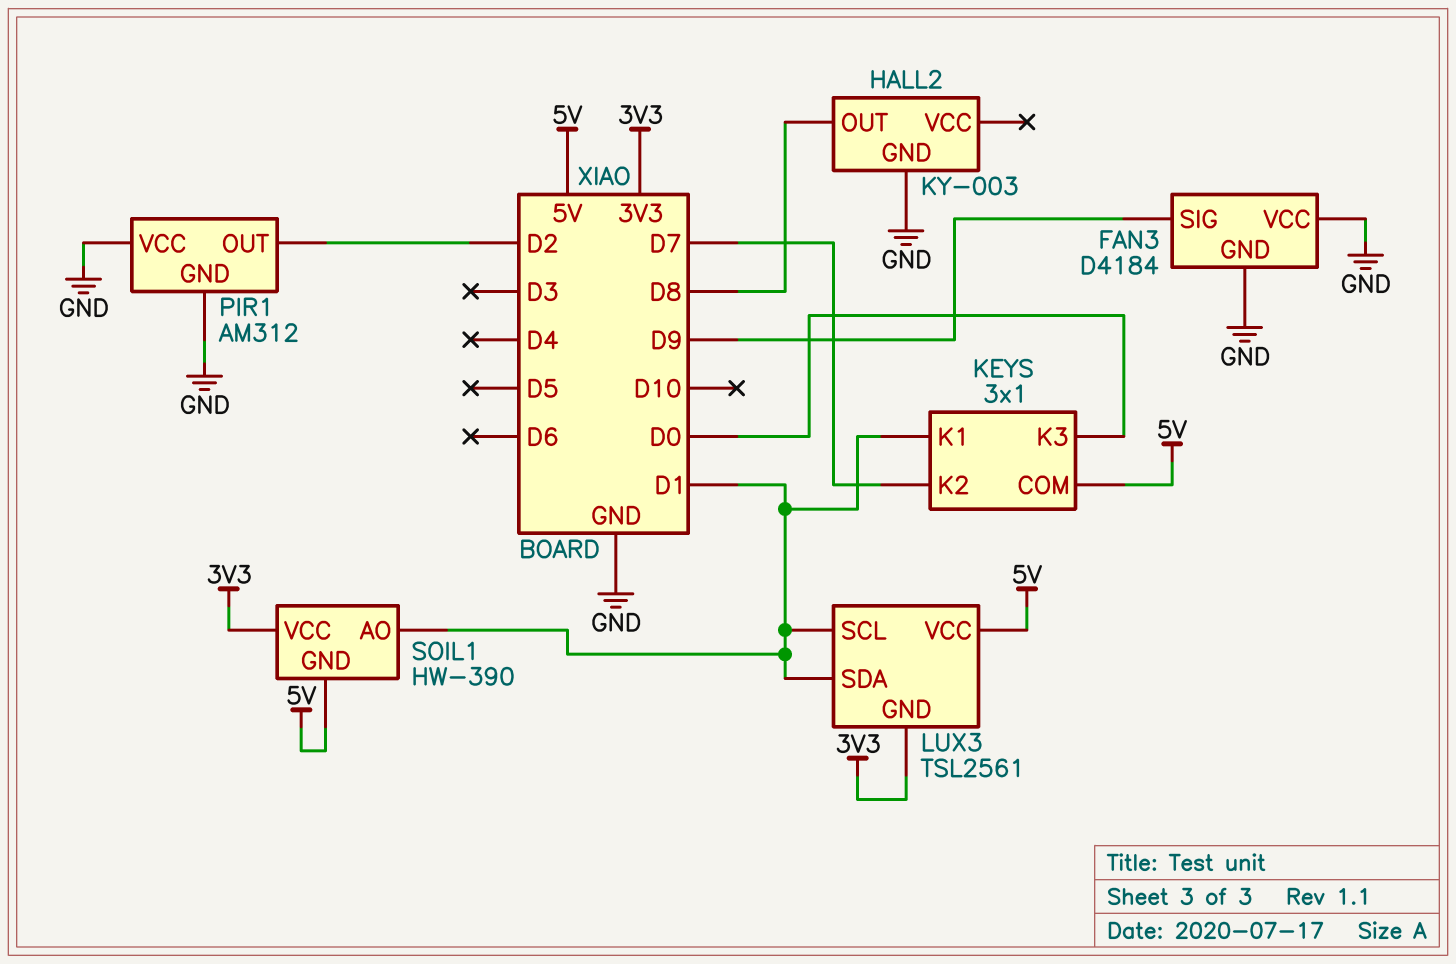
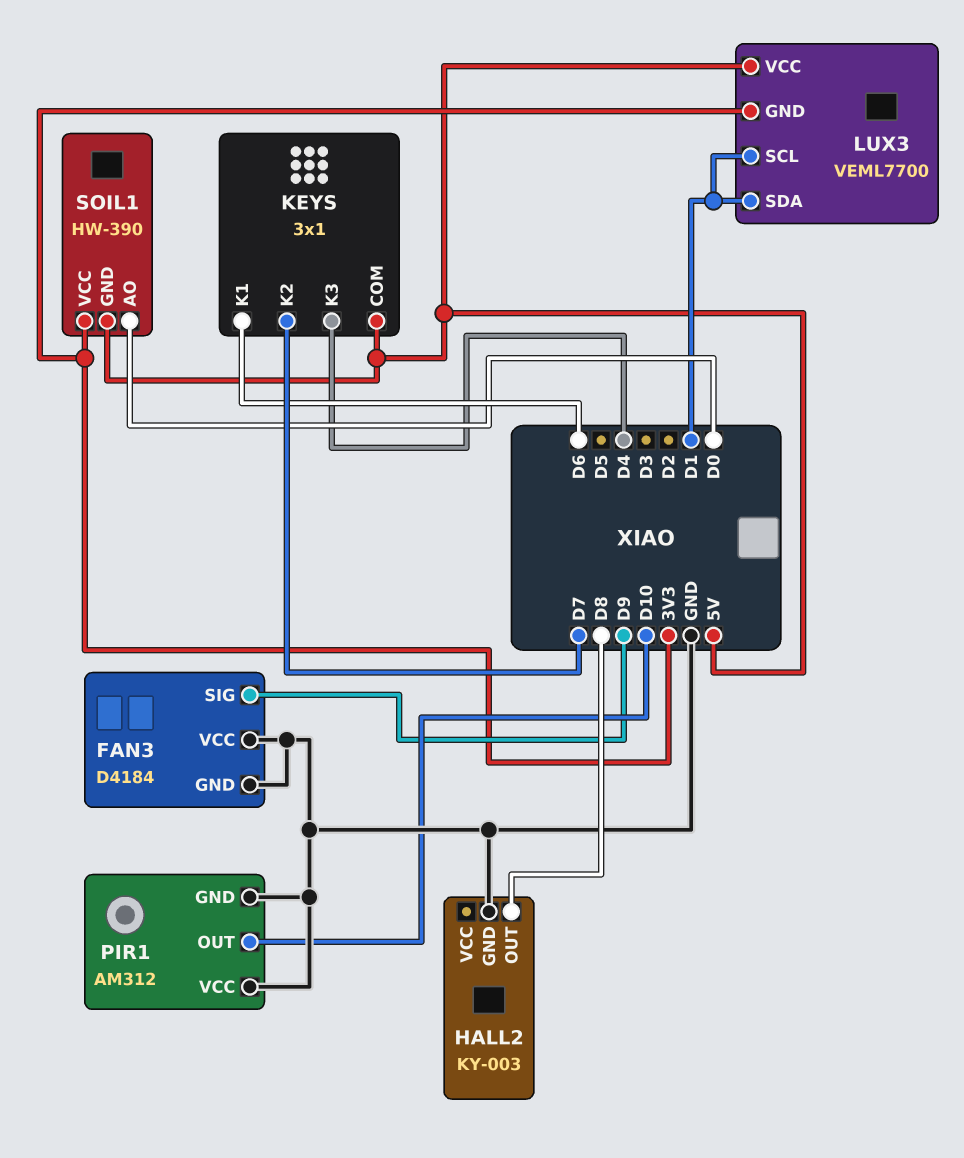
KEYS pin K1: D1 -> D6
KEYS pin K3: D0 -> D4
LUX3: TSL2561 -> VEML7700
PIR1 pin OUT: D2 -> D10
SOIL1 pin AO: D1 -> D0

